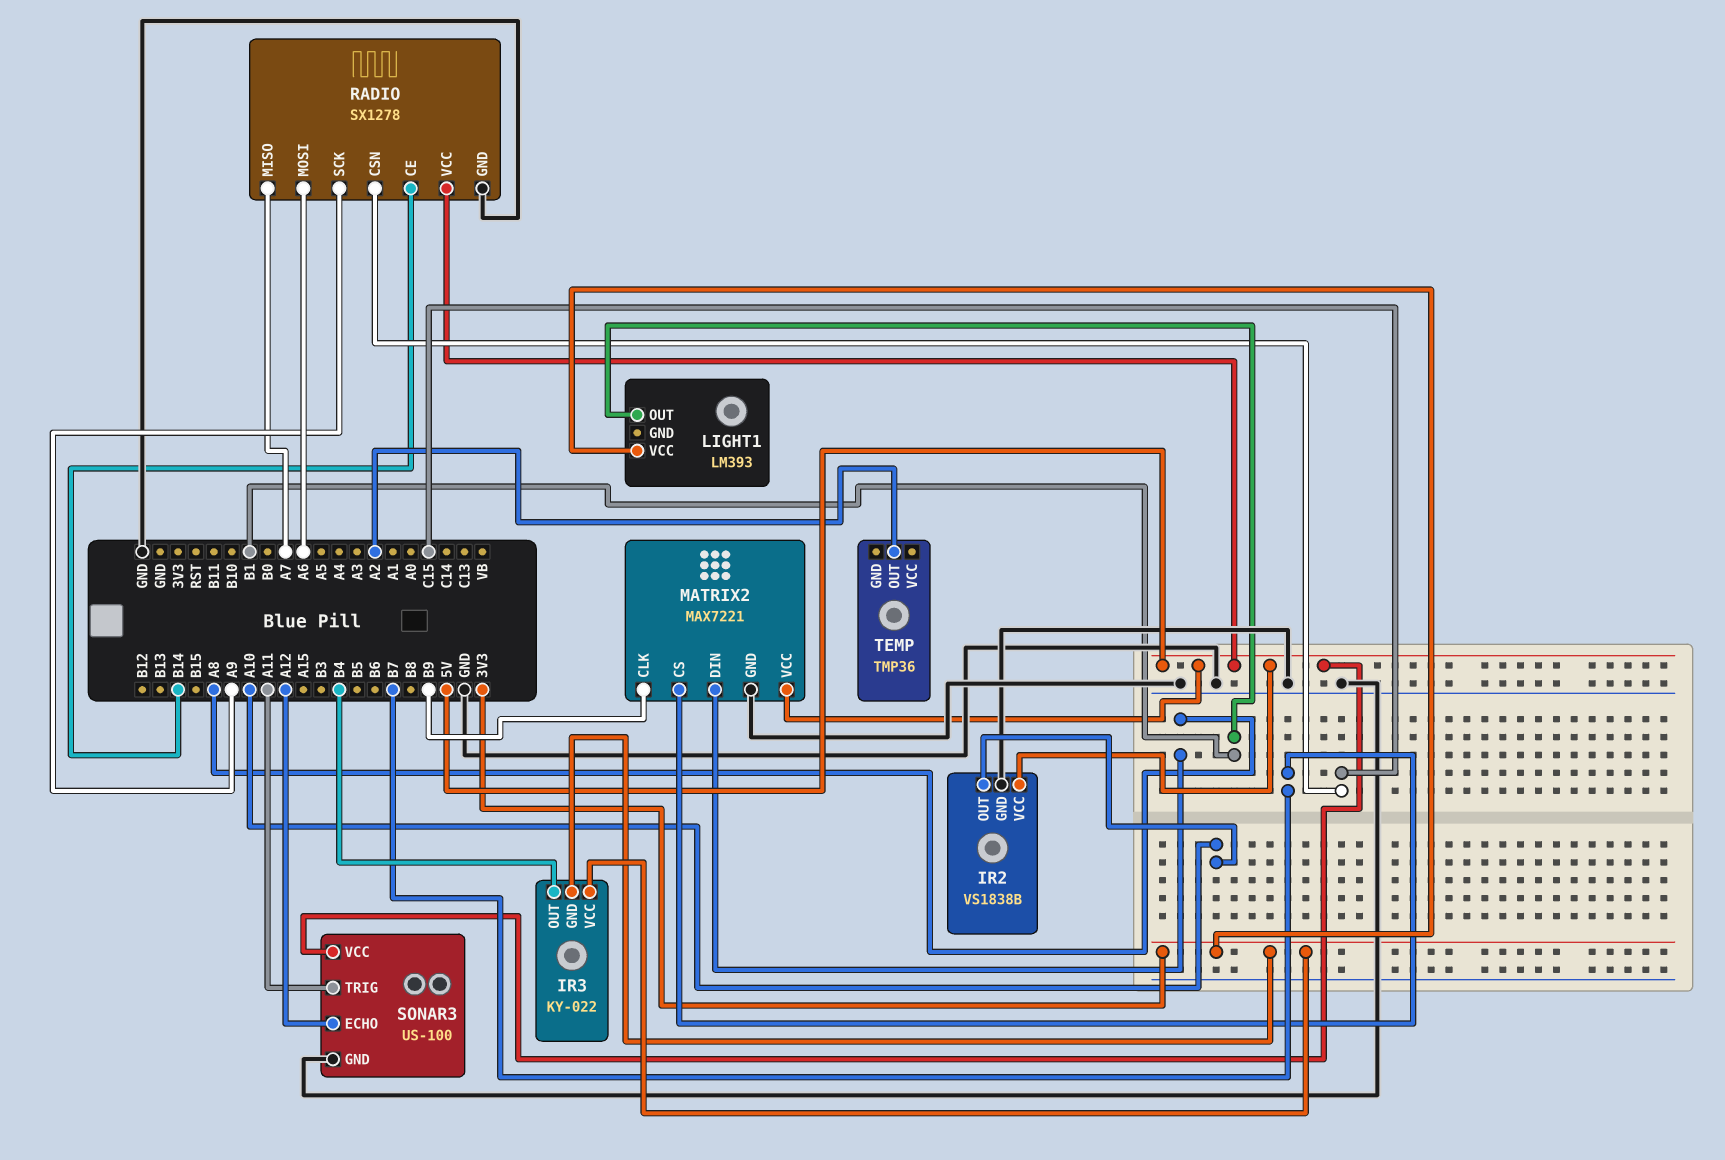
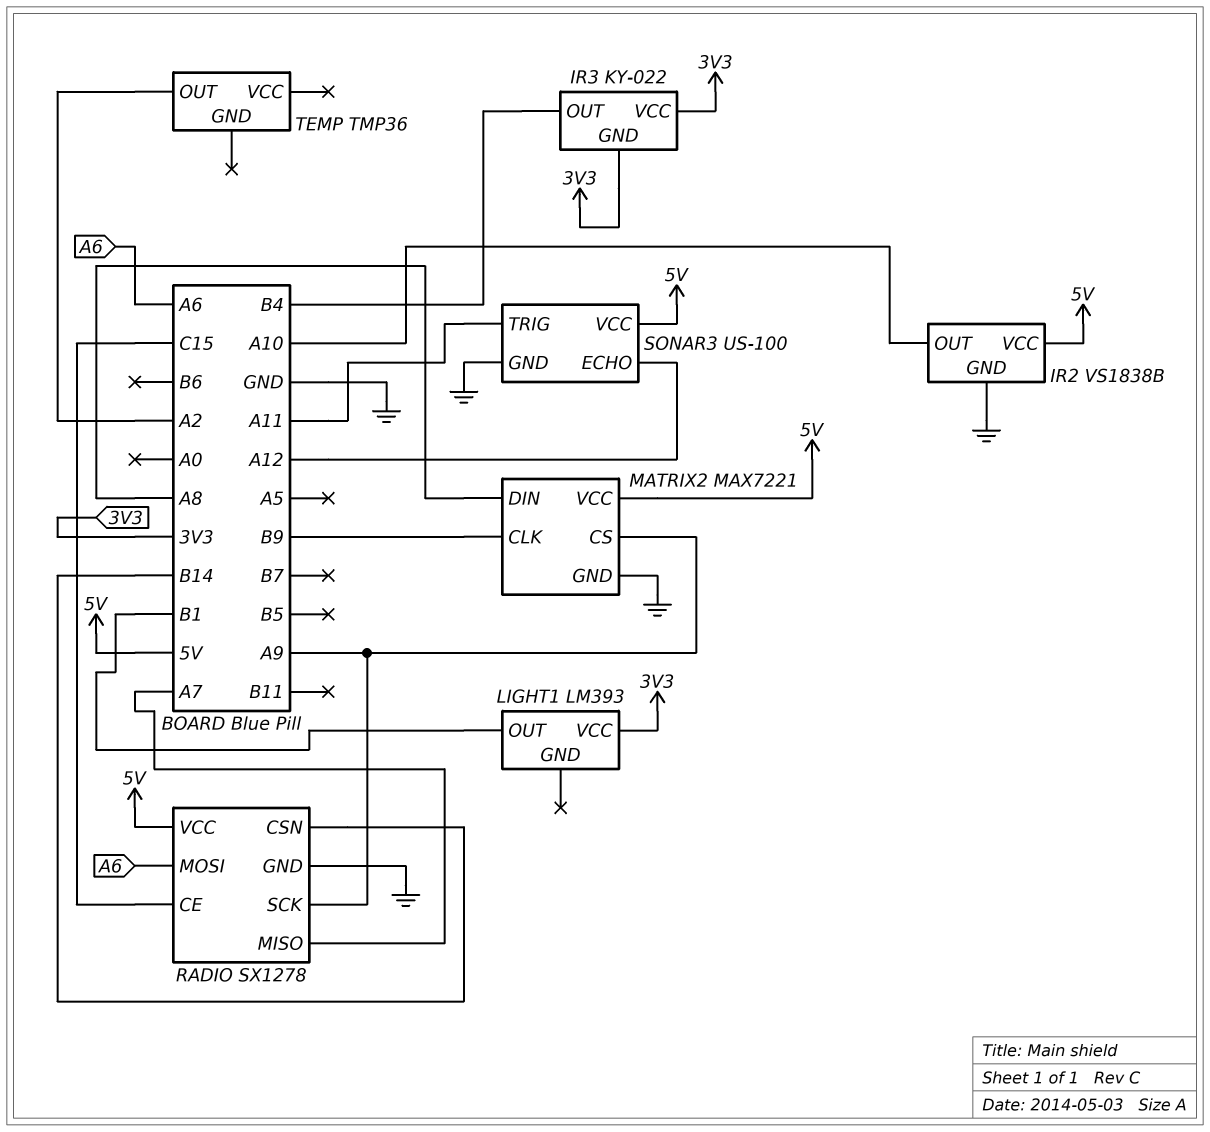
MATRIX2 pin CS: B7 -> A9
RADIO pin CE: B14 -> C15
RADIO pin CSN: C15 -> B14

